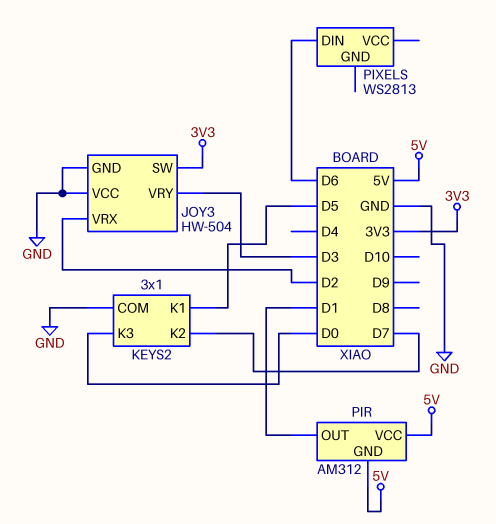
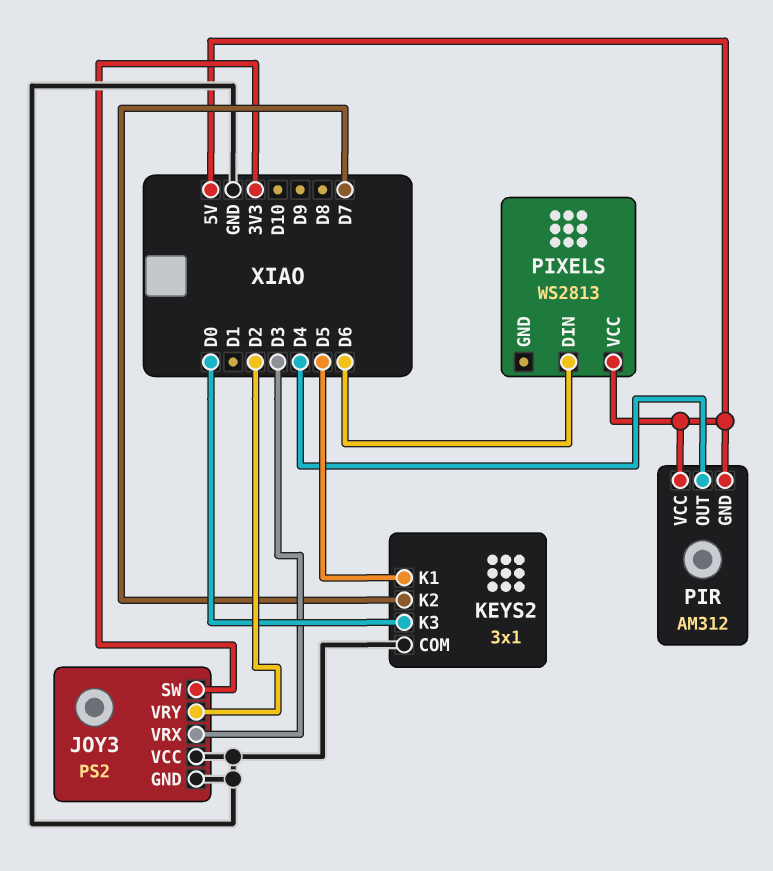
JOY3: HW-504 -> PS2
JOY3 pin VRX: D2 -> D3
JOY3 pin VRY: D3 -> D2
PIR pin OUT: D1 -> D4
PIXELS pin VCC: none -> 5V

